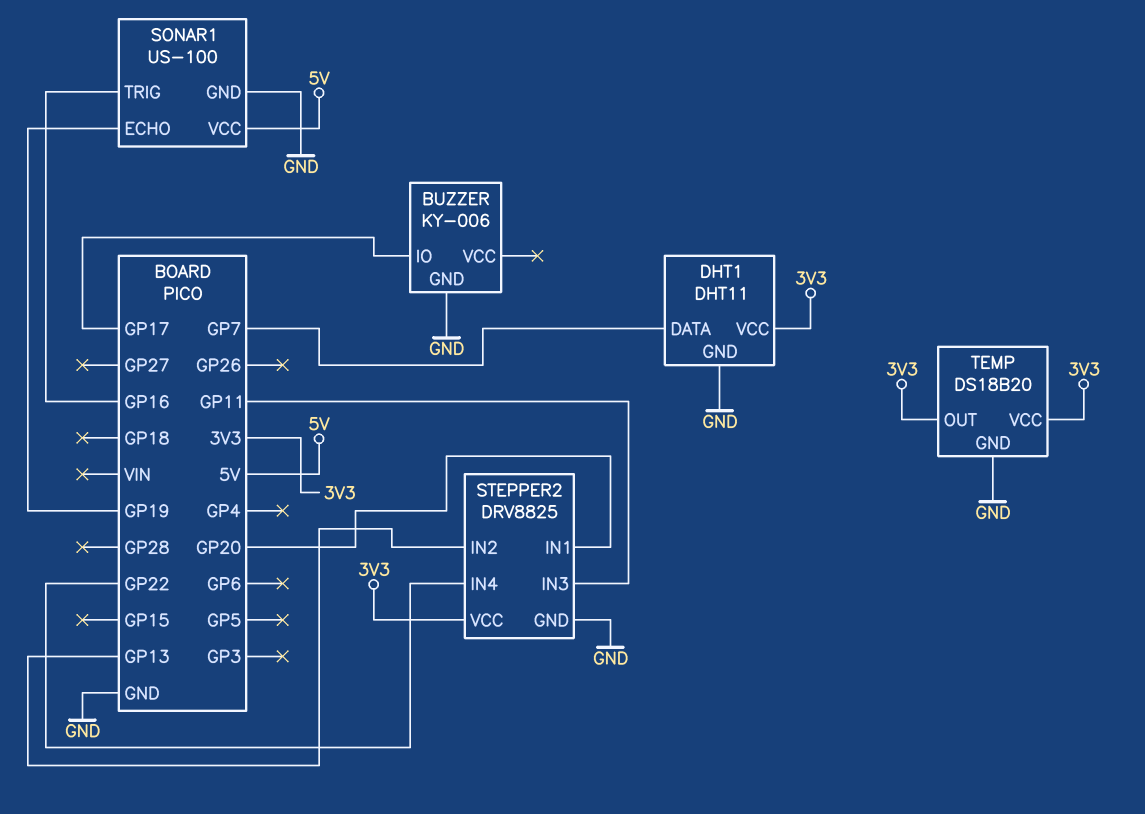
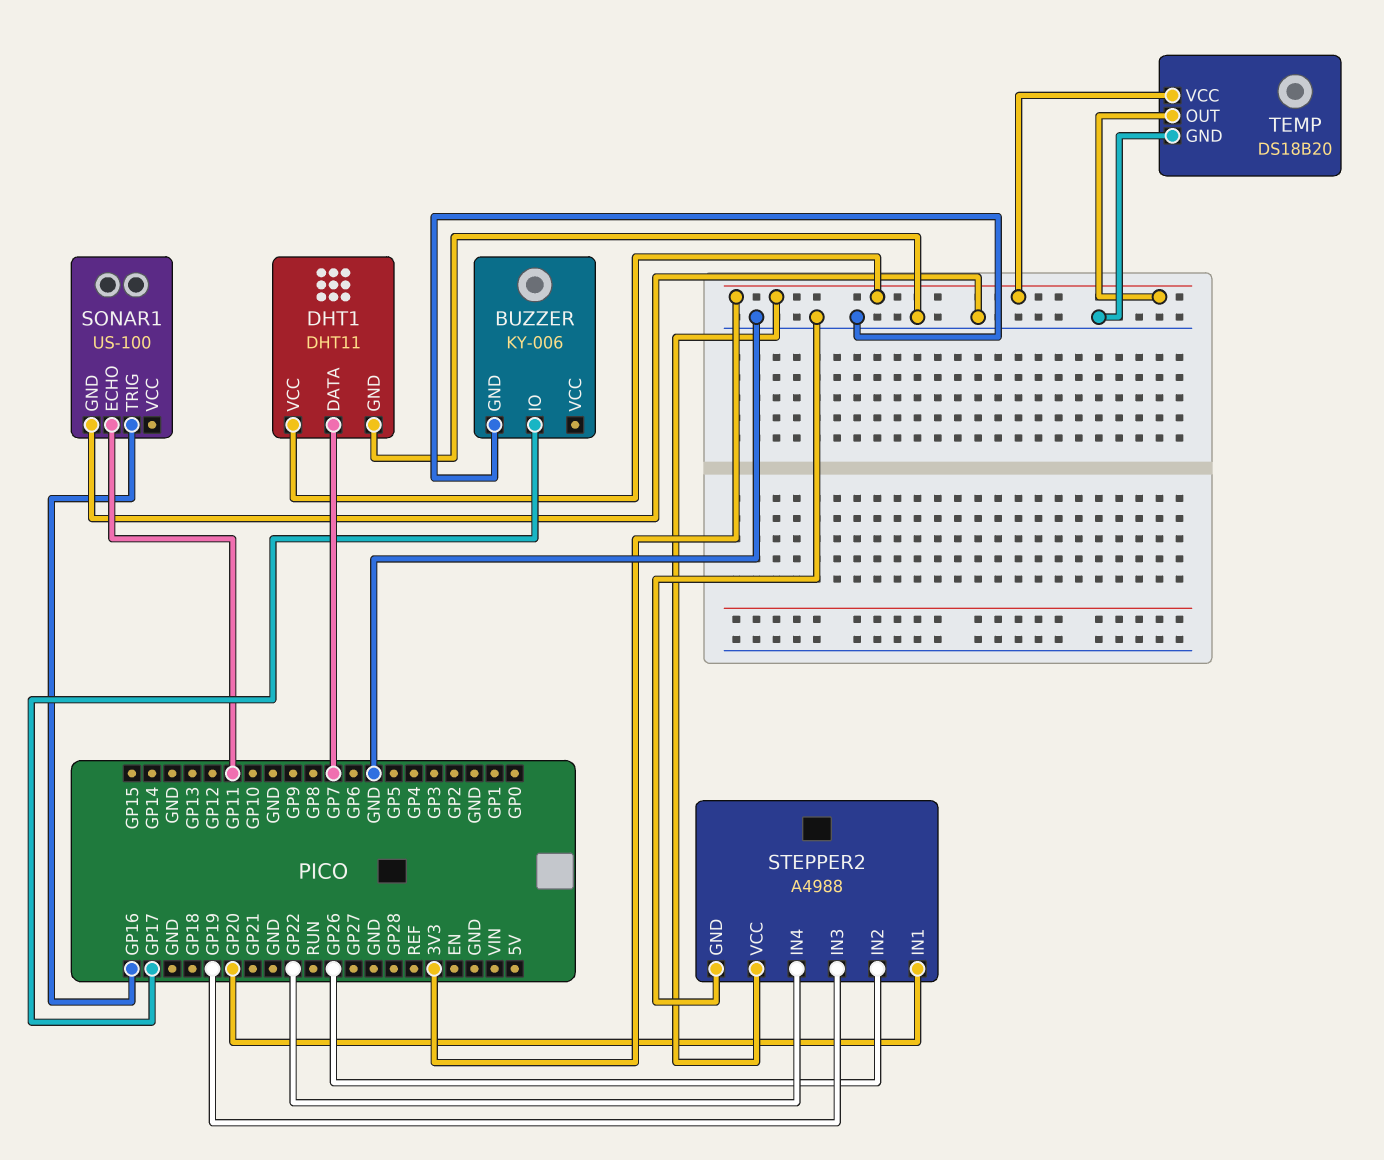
SONAR1 pin ECHO: GP19 -> GP11
SONAR1 pin VCC: 5V -> none
STEPPER2: DRV8825 -> A4988
STEPPER2 pin IN2: GP13 -> GP26
STEPPER2 pin IN3: GP11 -> GP19

